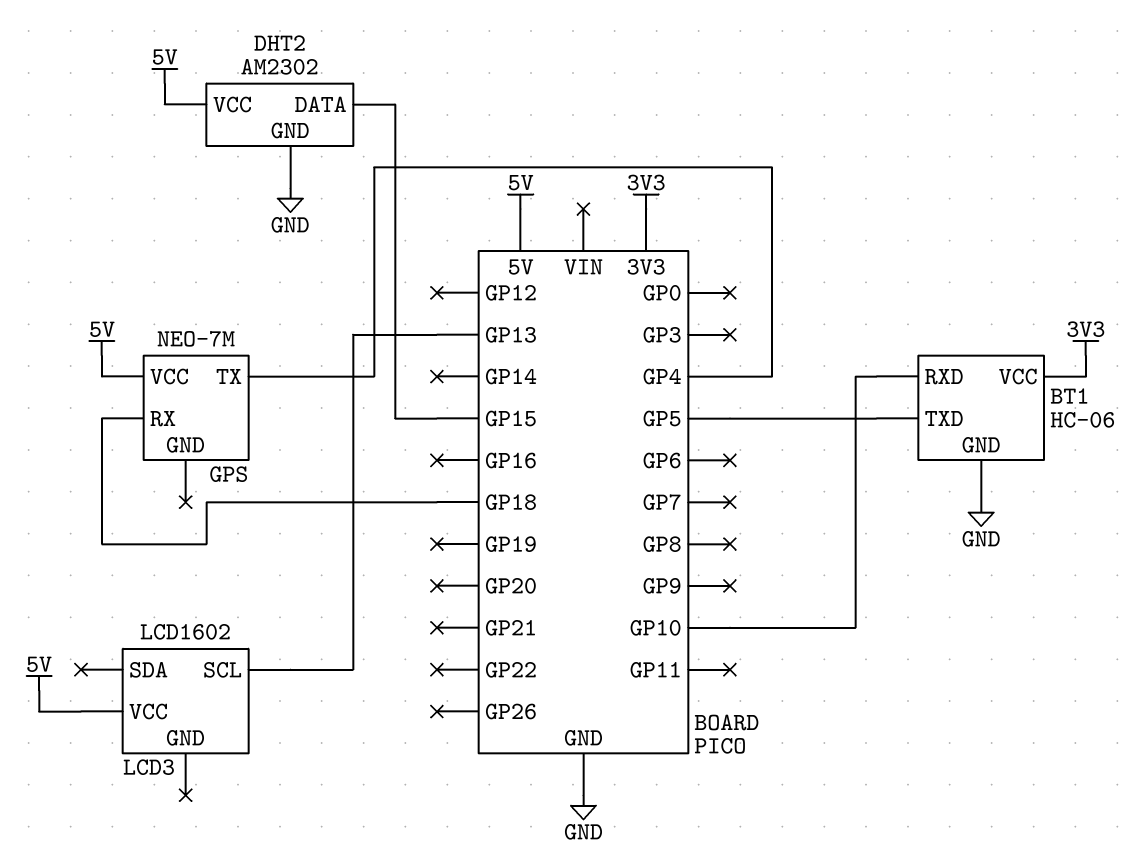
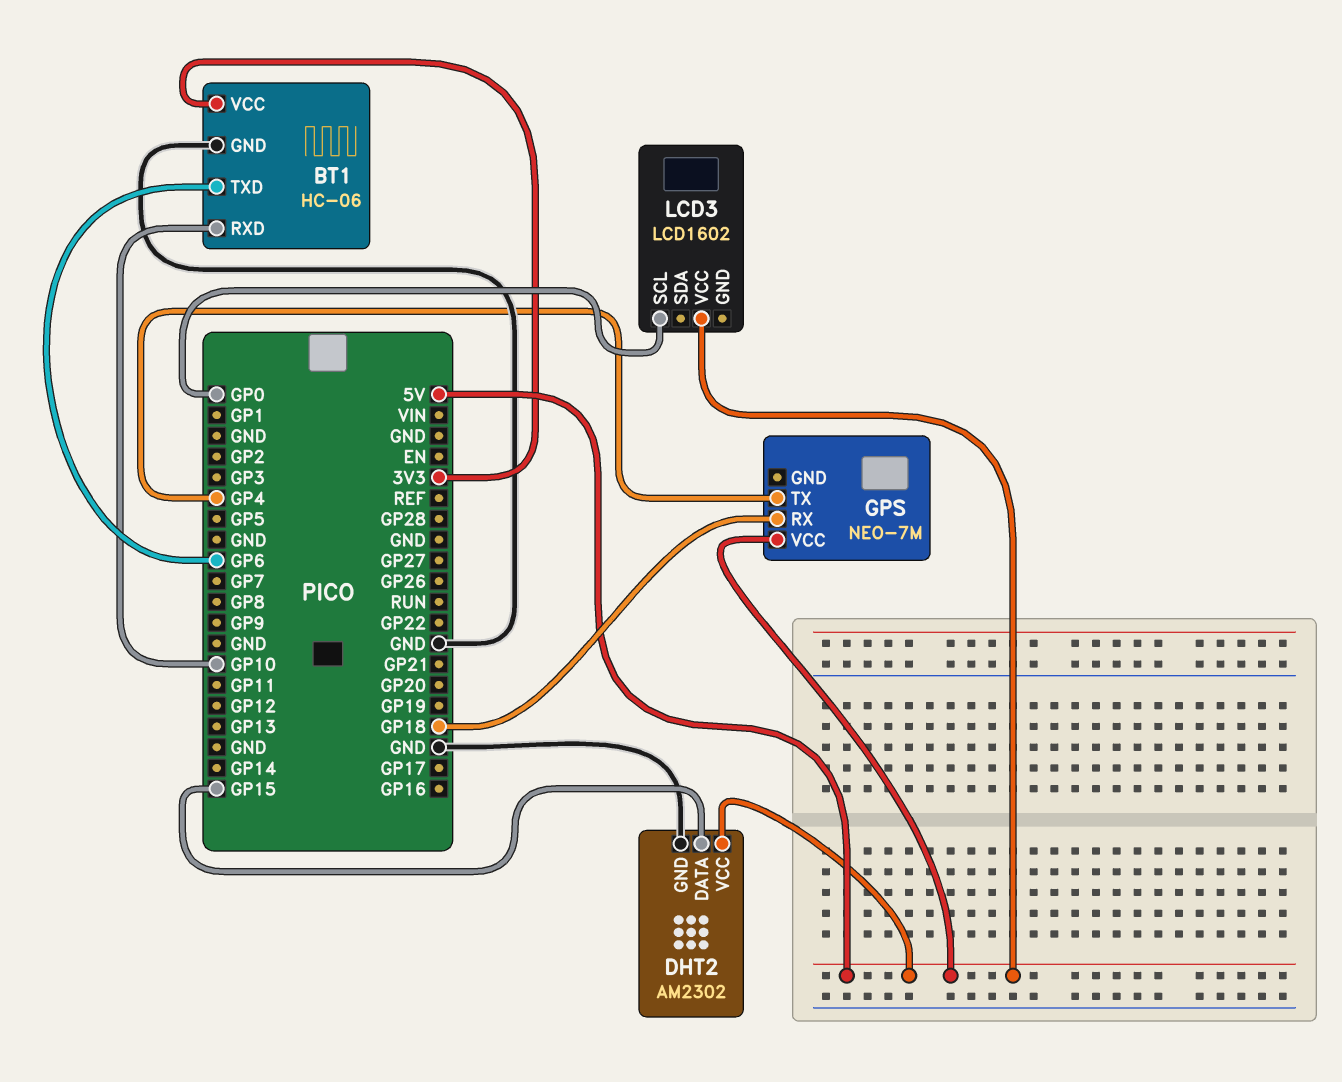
BT1 pin TXD: GP5 -> GP6
LCD3 pin SCL: GP13 -> GP0

